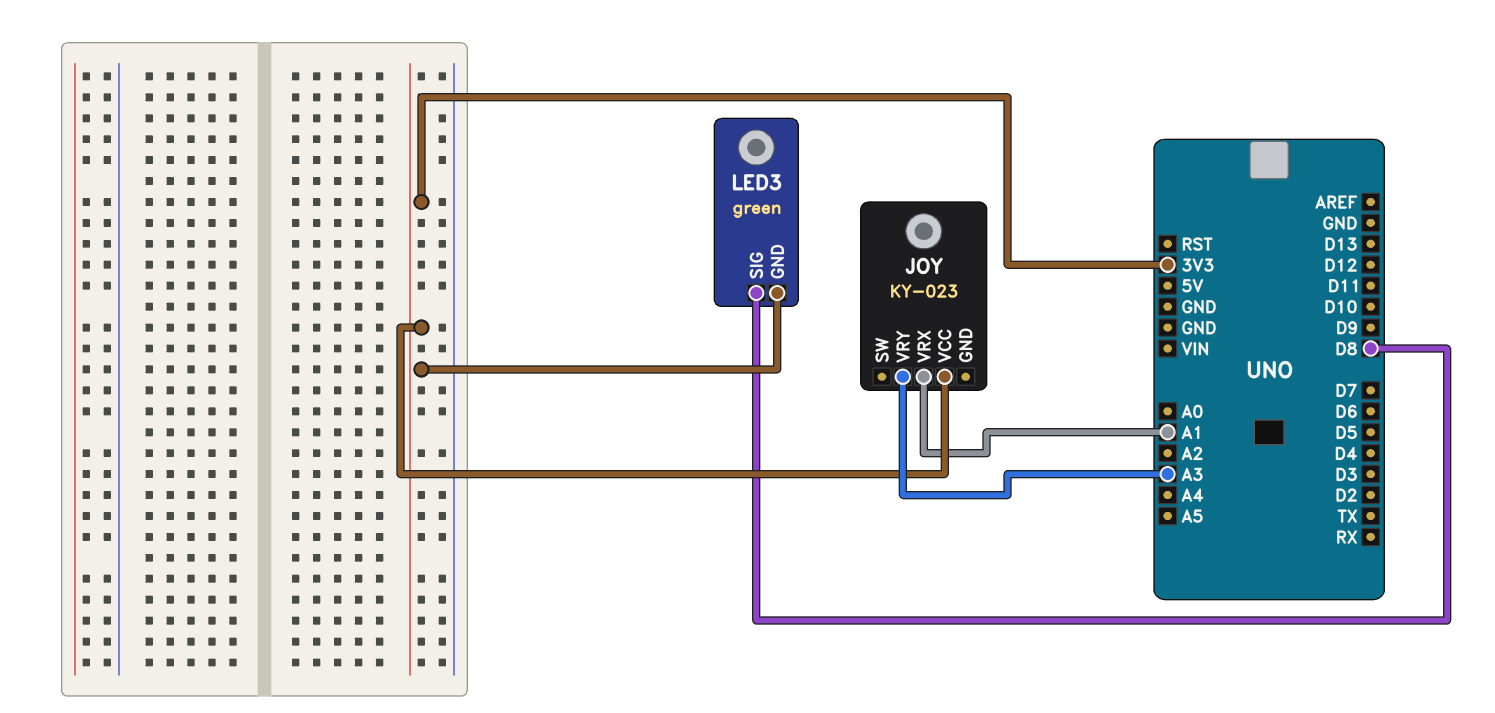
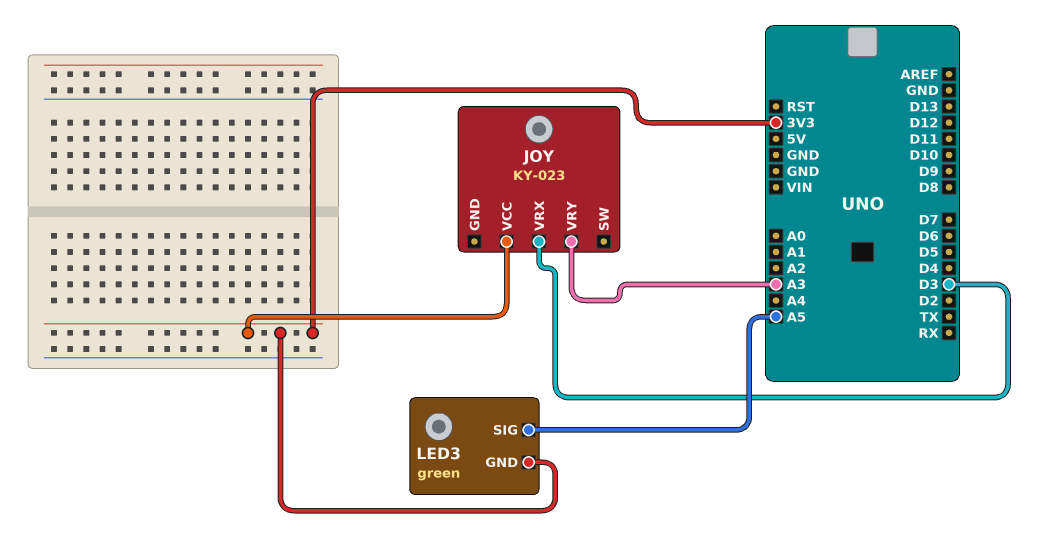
JOY pin VRX: A1 -> D3
LED3 pin SIG: D8 -> A5

